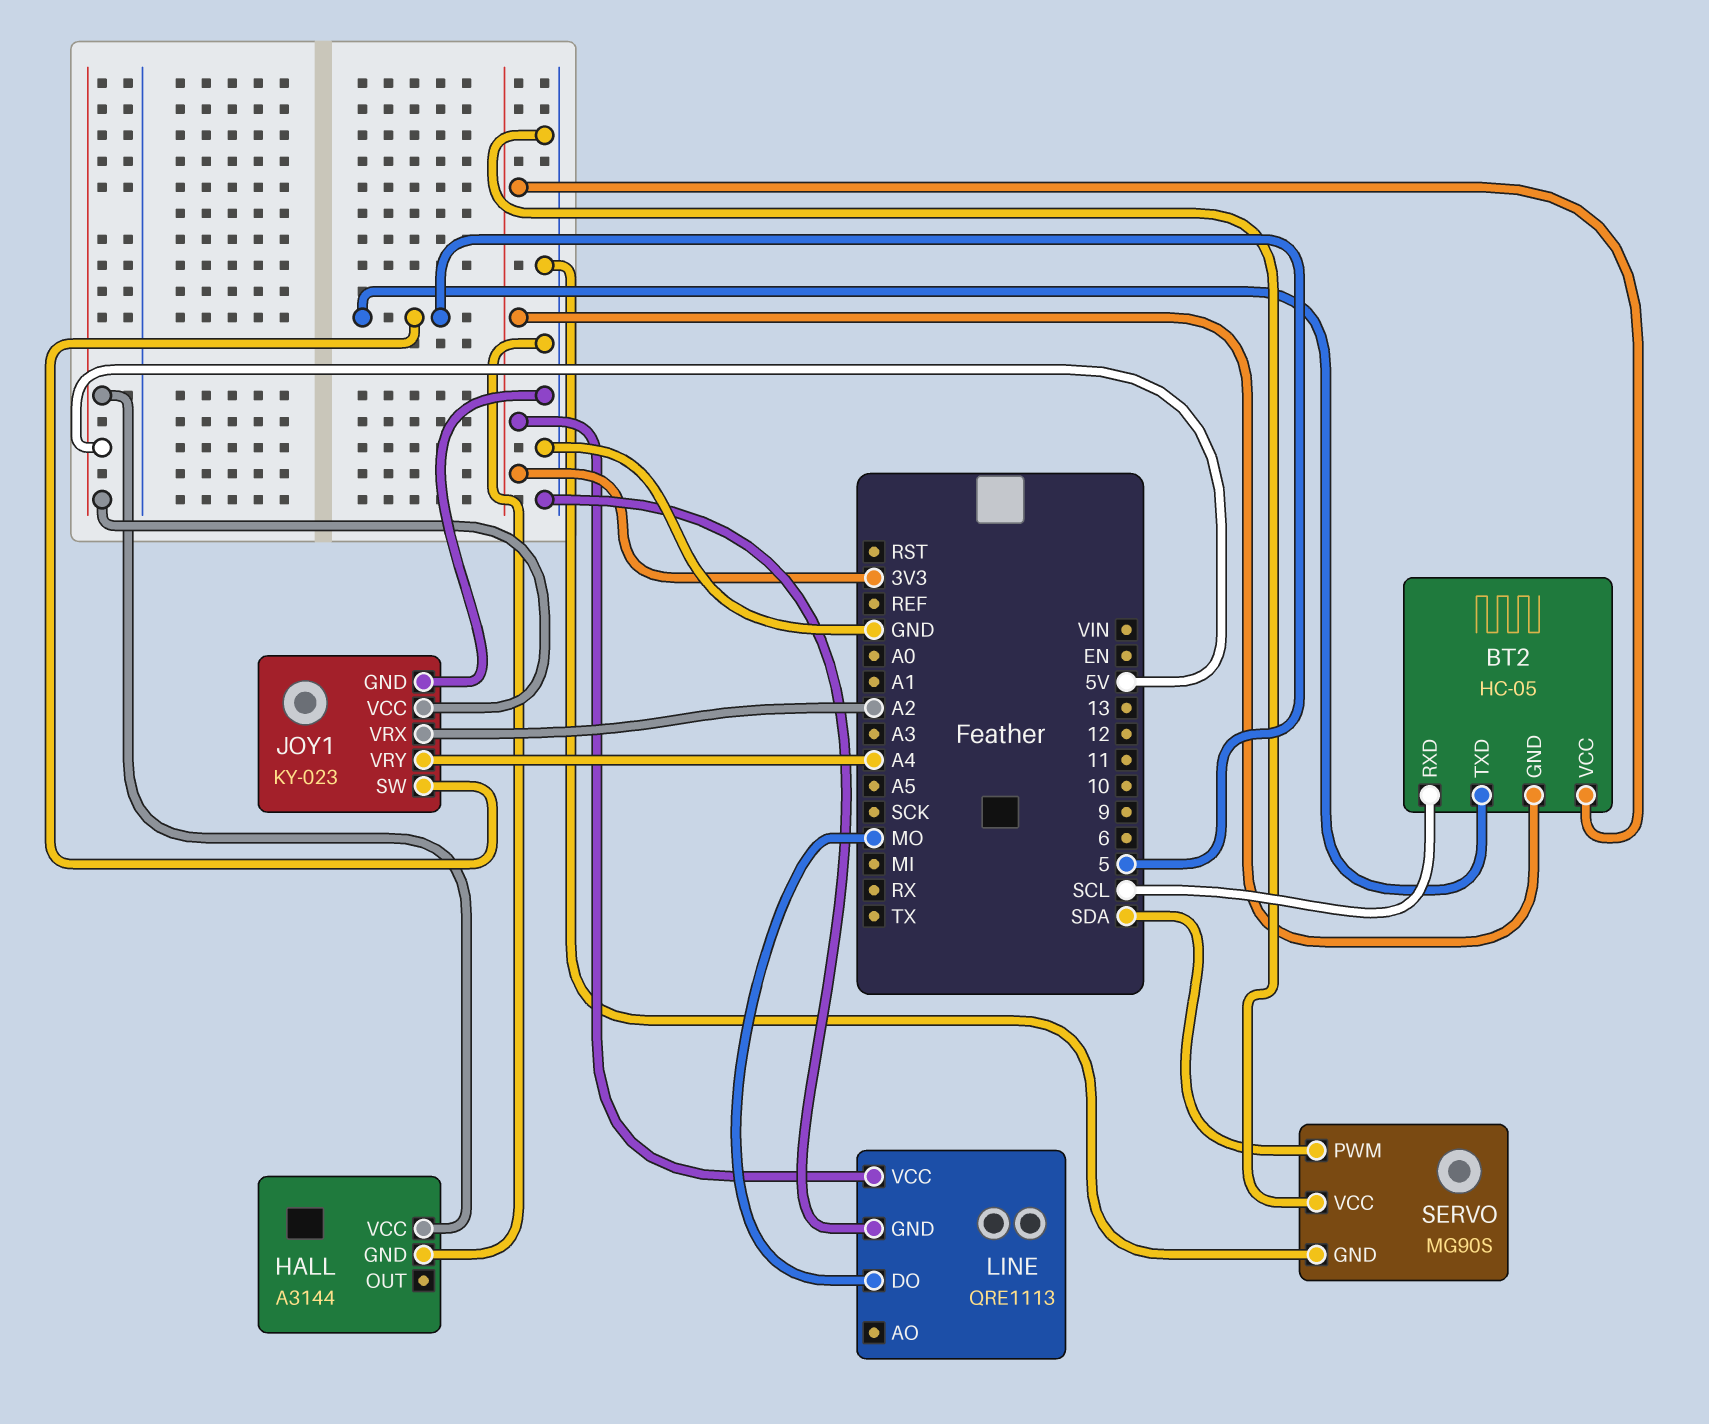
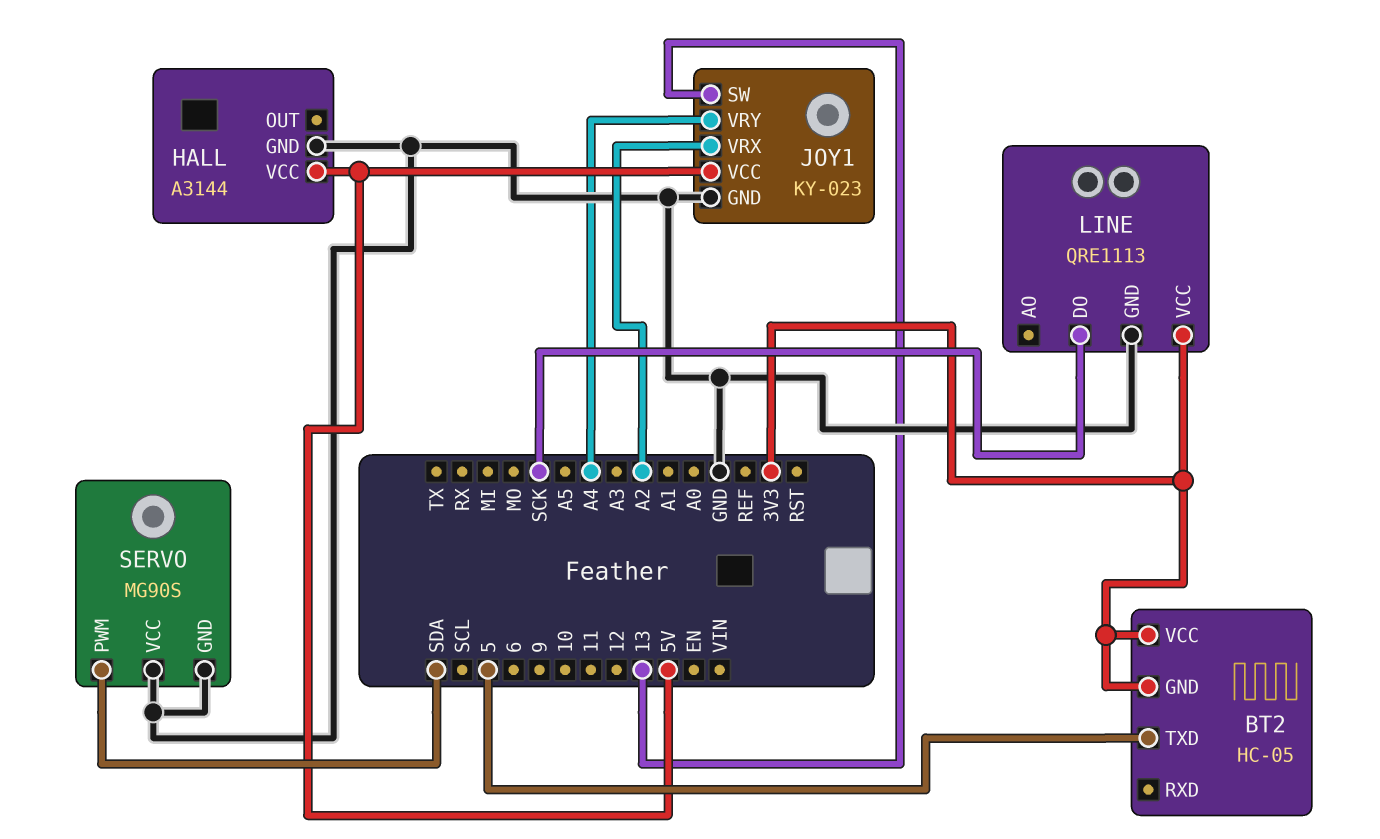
BT2 pin RXD: SCL -> none
JOY1 pin SW: 5 -> 13
LINE pin DO: MO -> SCK

